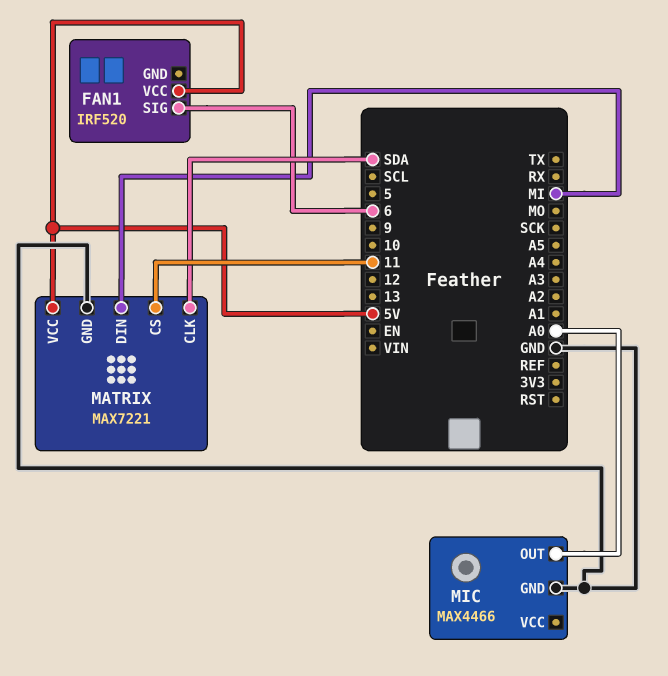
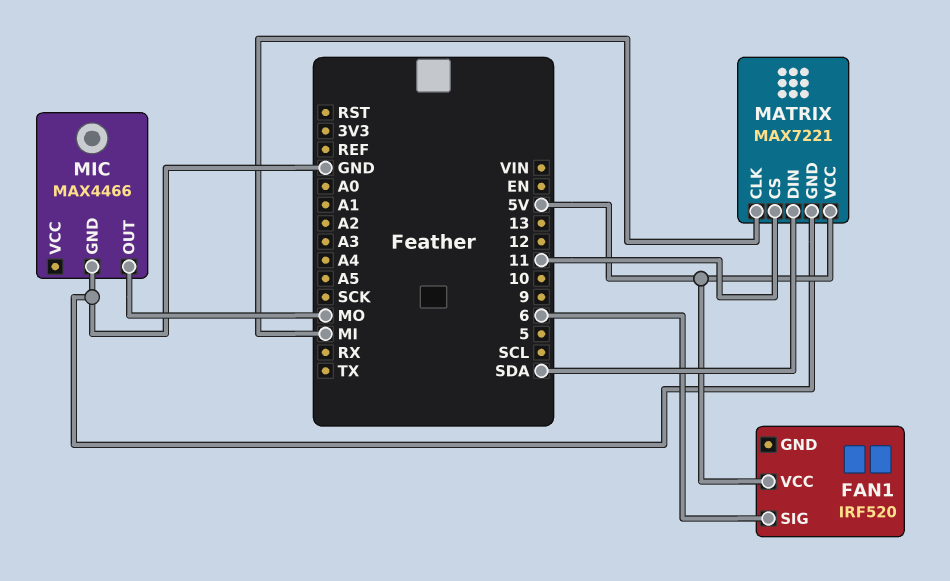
MATRIX pin CLK: SDA -> MI
MATRIX pin DIN: MI -> SDA
MIC pin OUT: A0 -> MO

